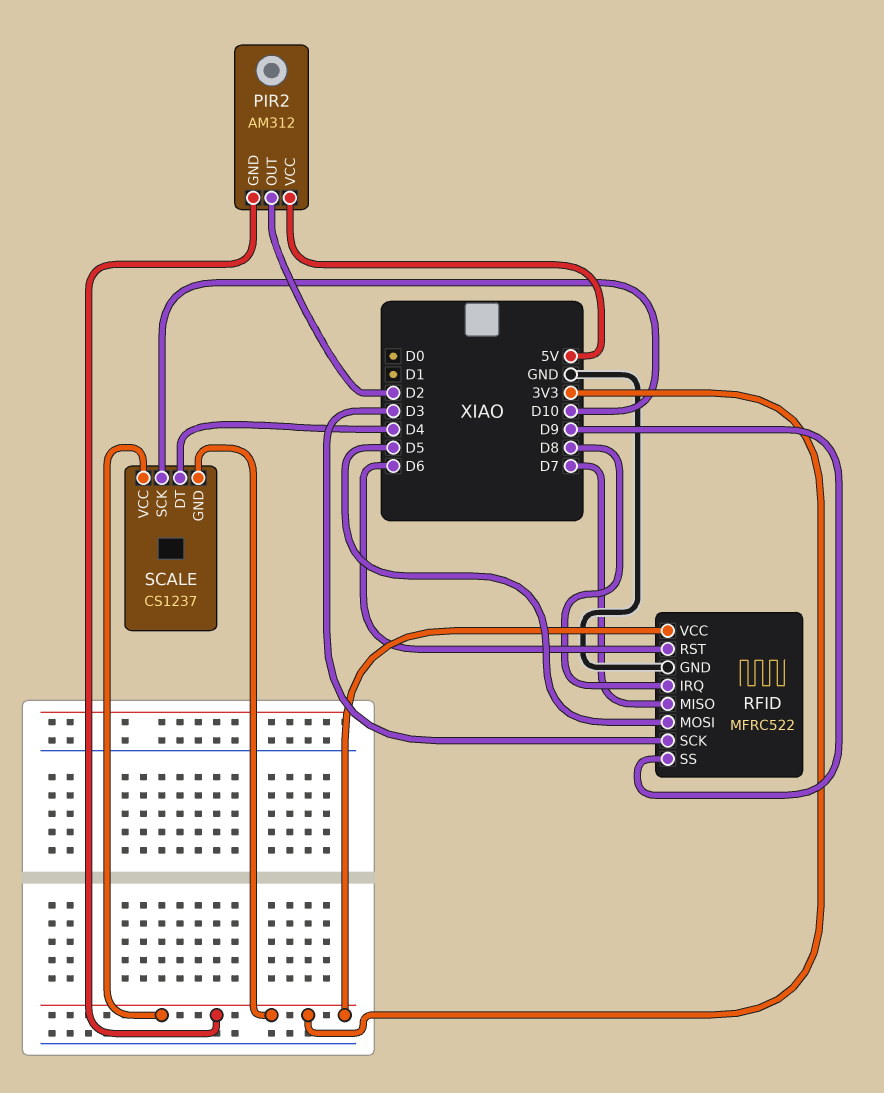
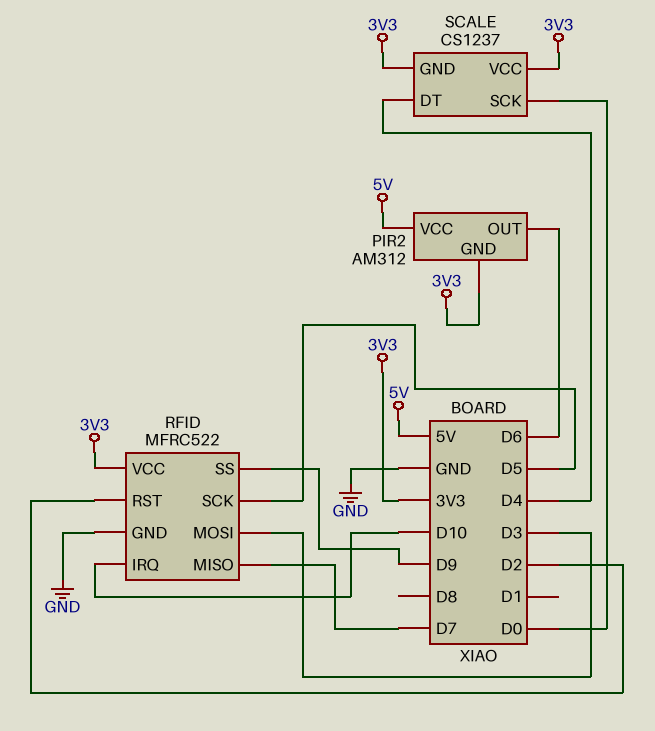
PIR2 pin OUT: D2 -> D6
RFID pin IRQ: D8 -> D10
RFID pin MOSI: D5 -> D3
RFID pin RST: D6 -> D2
RFID pin SCK: D3 -> D5
SCALE pin SCK: D10 -> D0

